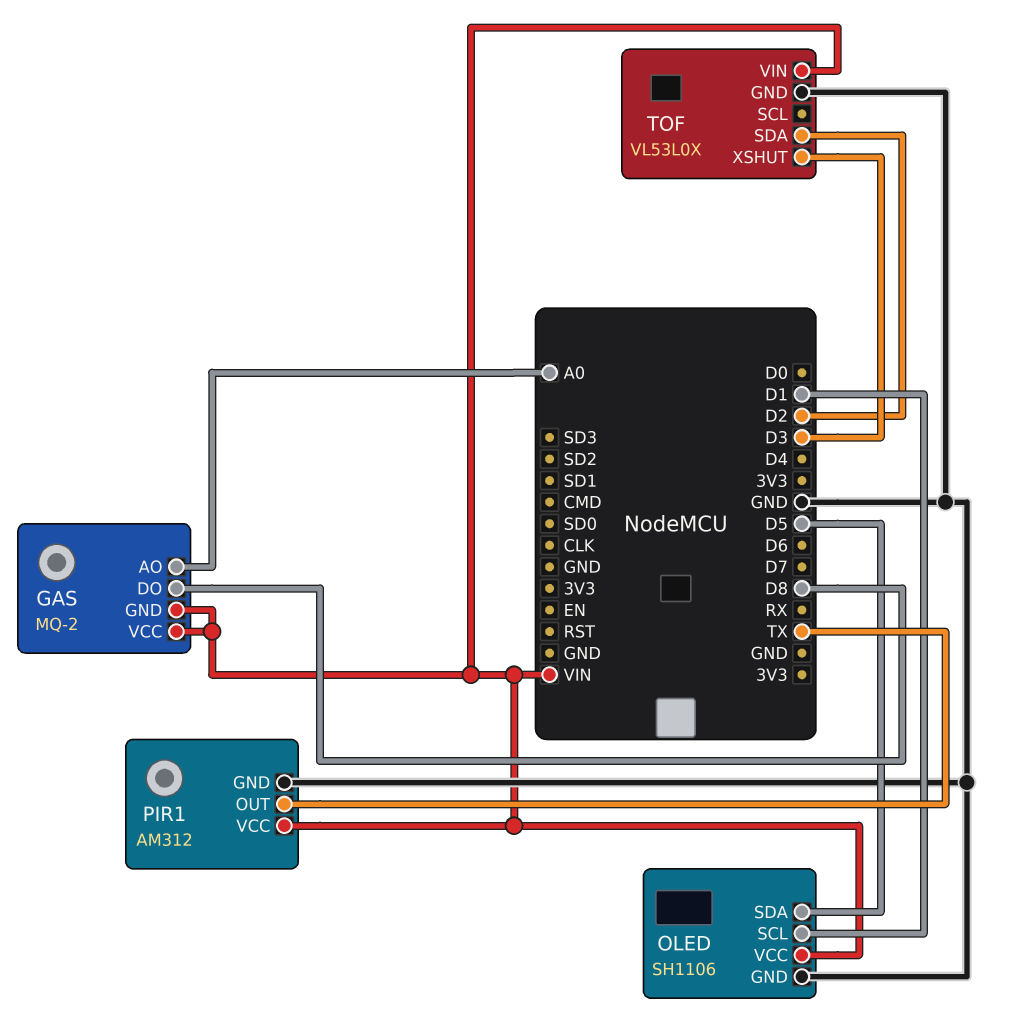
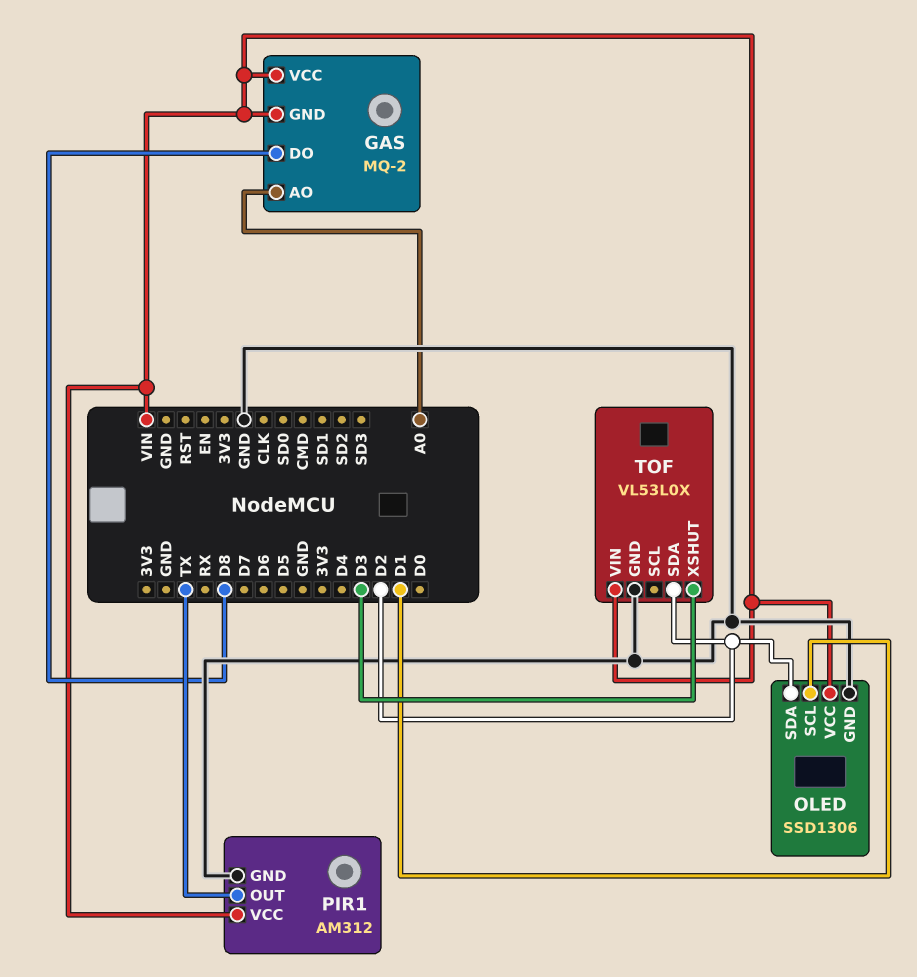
OLED: SH1106 -> SSD1306
OLED pin SDA: D5 -> D2

